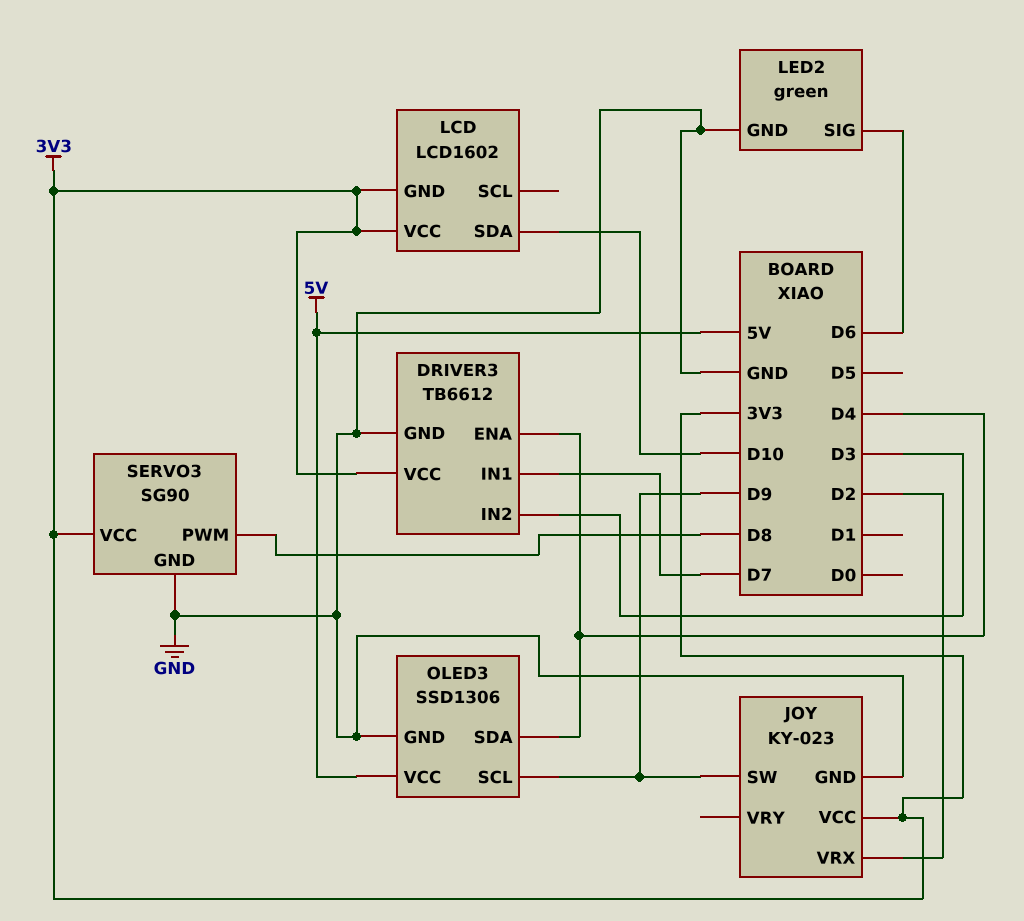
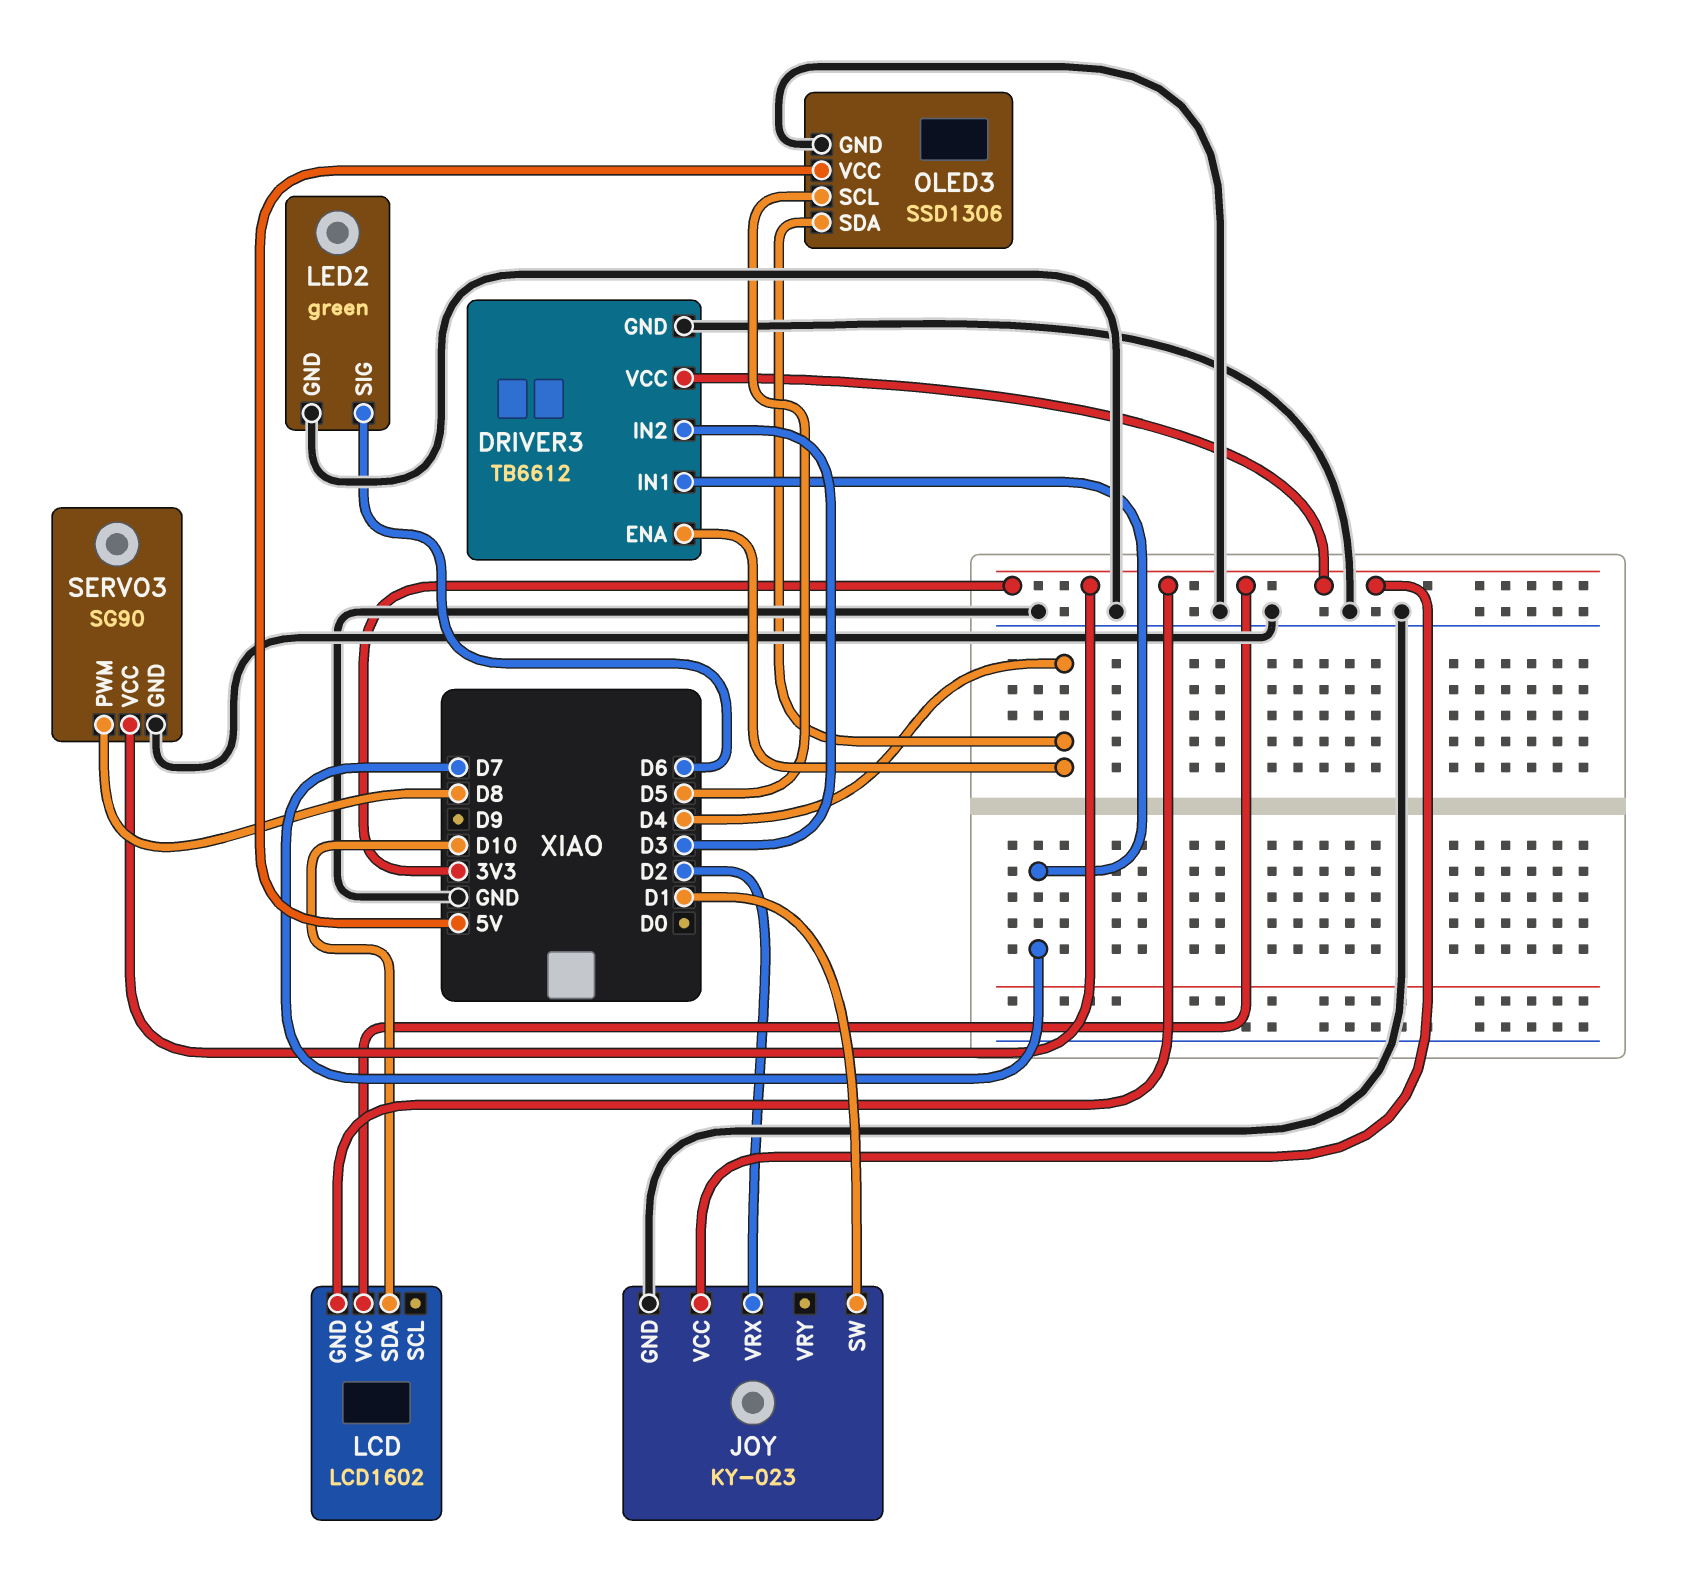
JOY pin SW: D9 -> D1
OLED3 pin SCL: D9 -> D5

